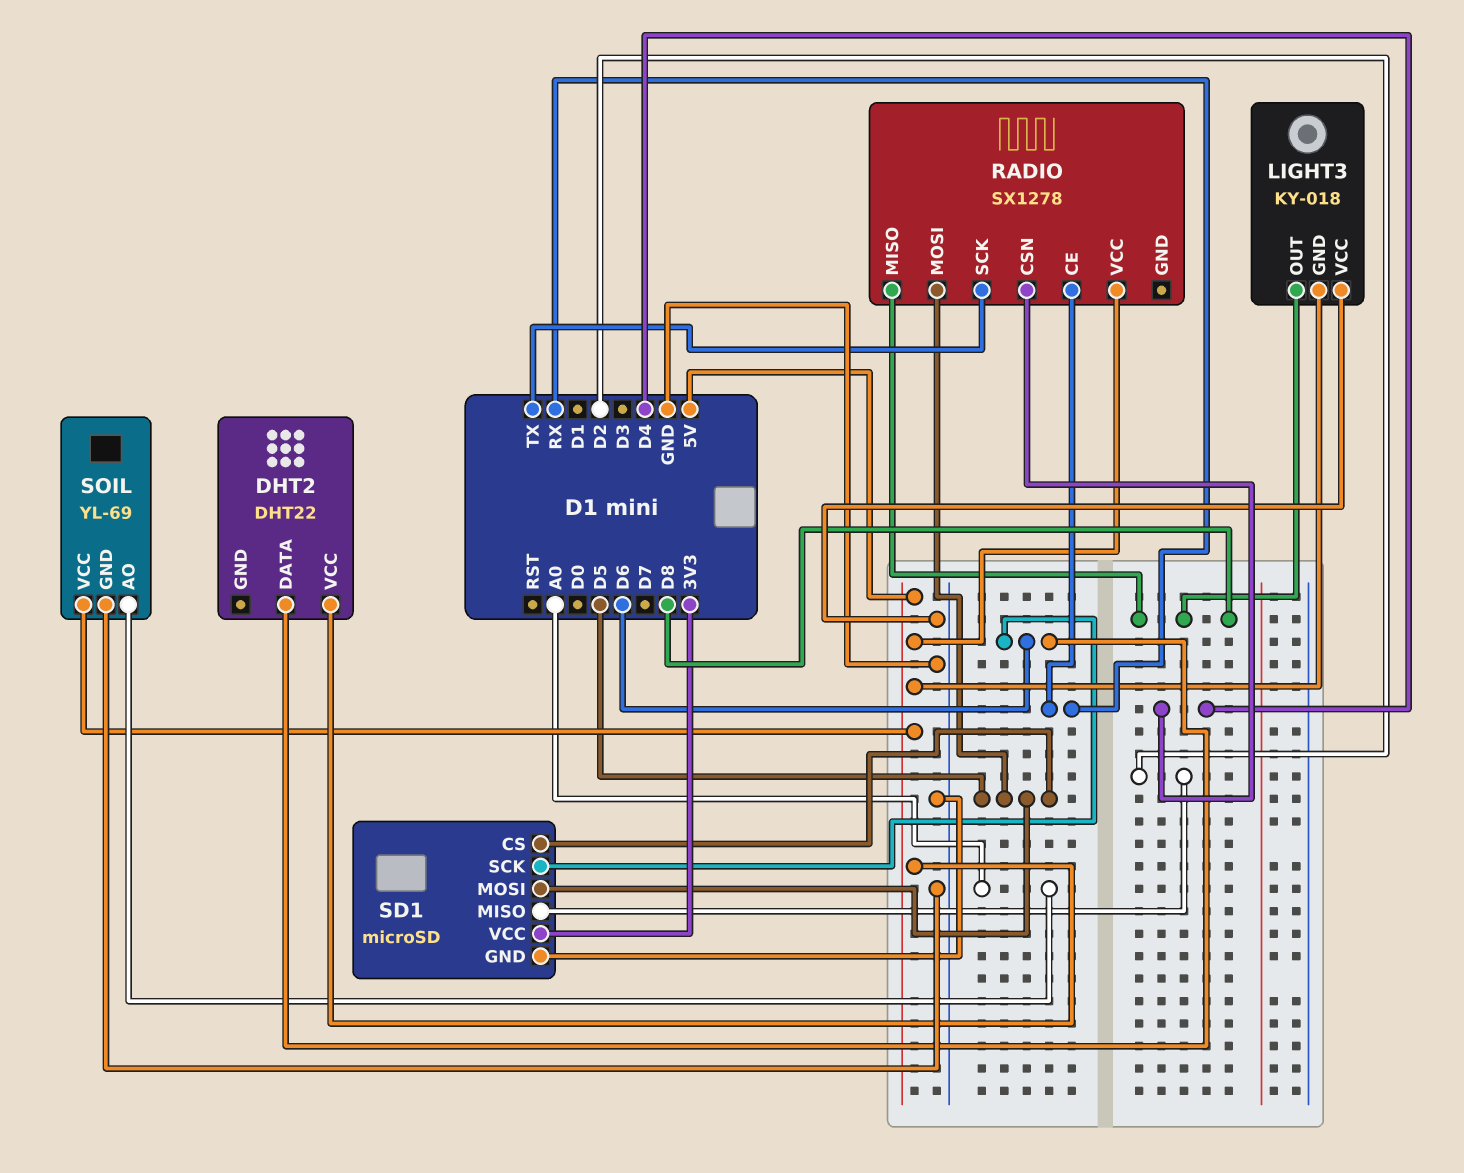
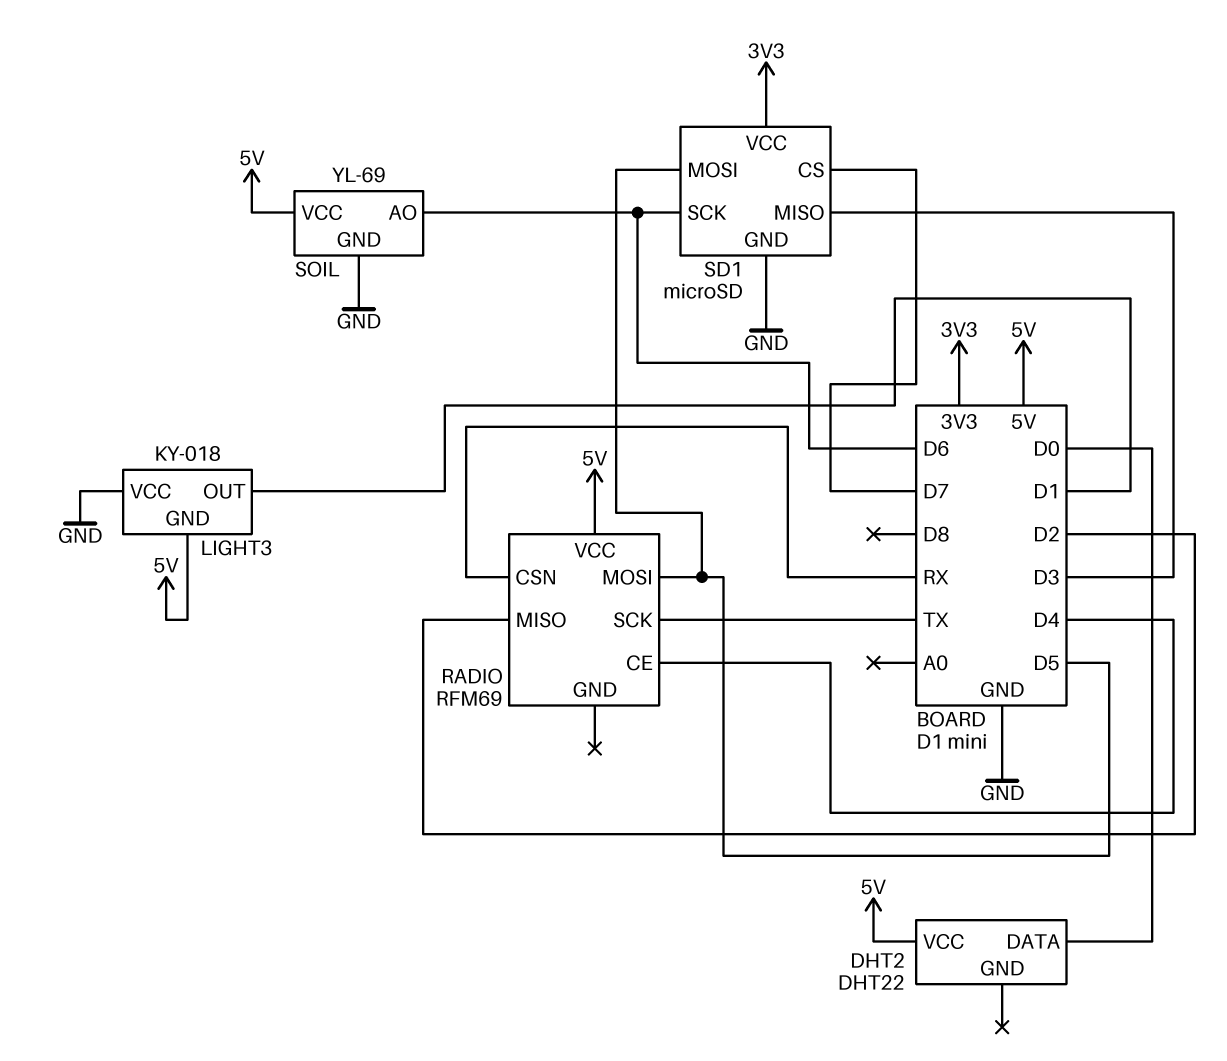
DHT2 pin DATA: D6 -> D0
LIGHT3 pin OUT: D8 -> D1
RADIO: SX1278 -> RFM69
RADIO pin CE: RX -> D4
RADIO pin CSN: D4 -> RX
RADIO pin MISO: D8 -> D2
SD1 pin CS: D5 -> D7
SD1 pin MISO: D2 -> D3
SOIL pin AO: A0 -> D6

